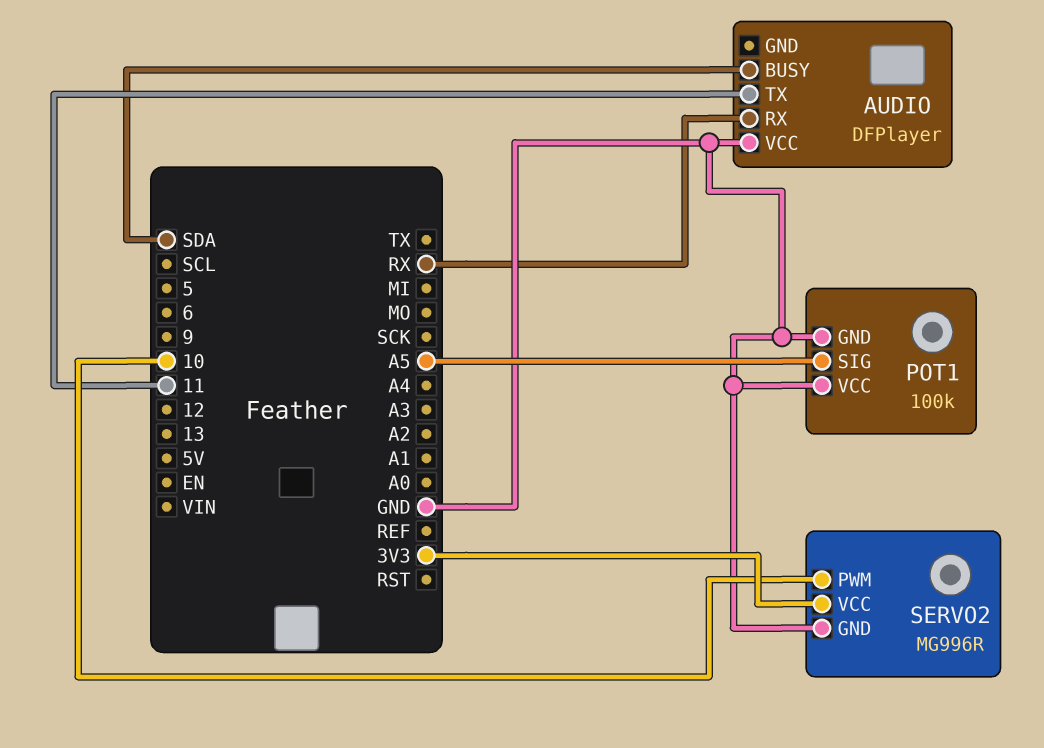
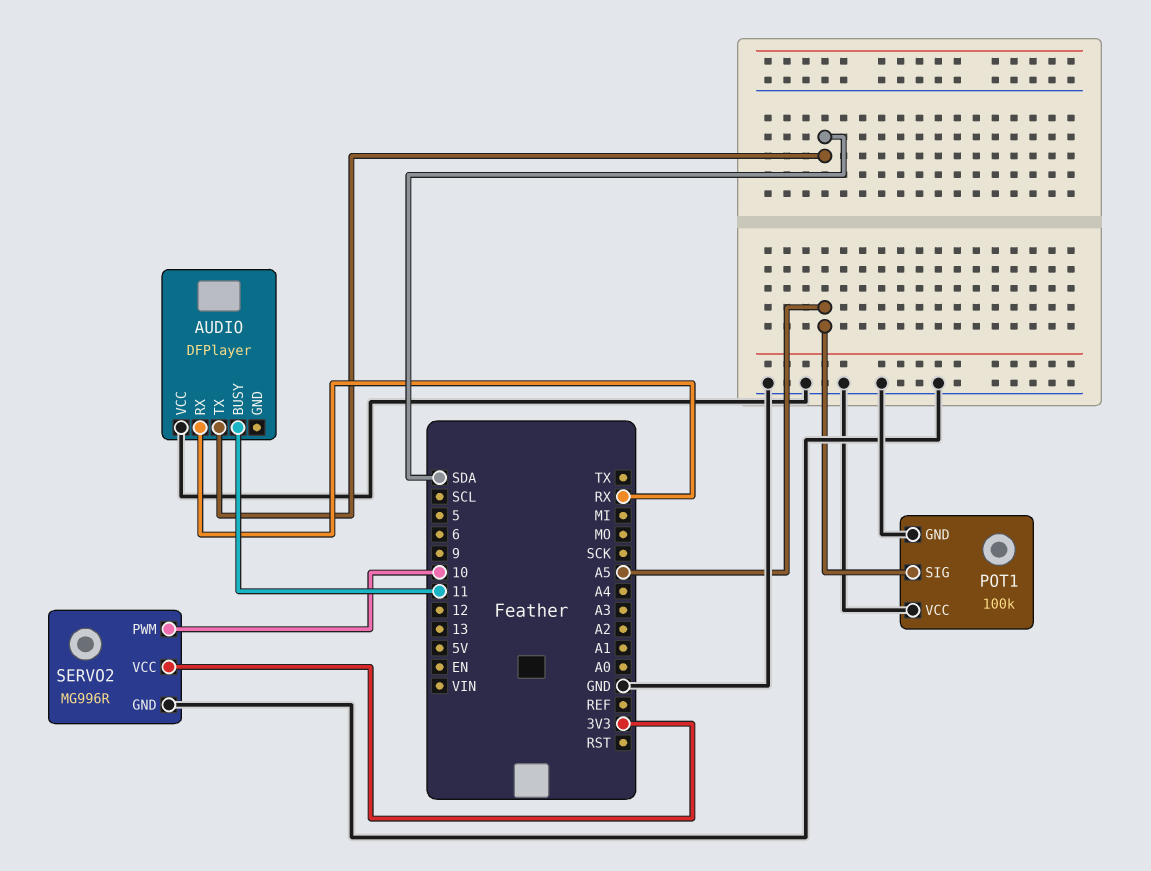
AUDIO pin BUSY: SDA -> 11
AUDIO pin TX: 11 -> SDA

